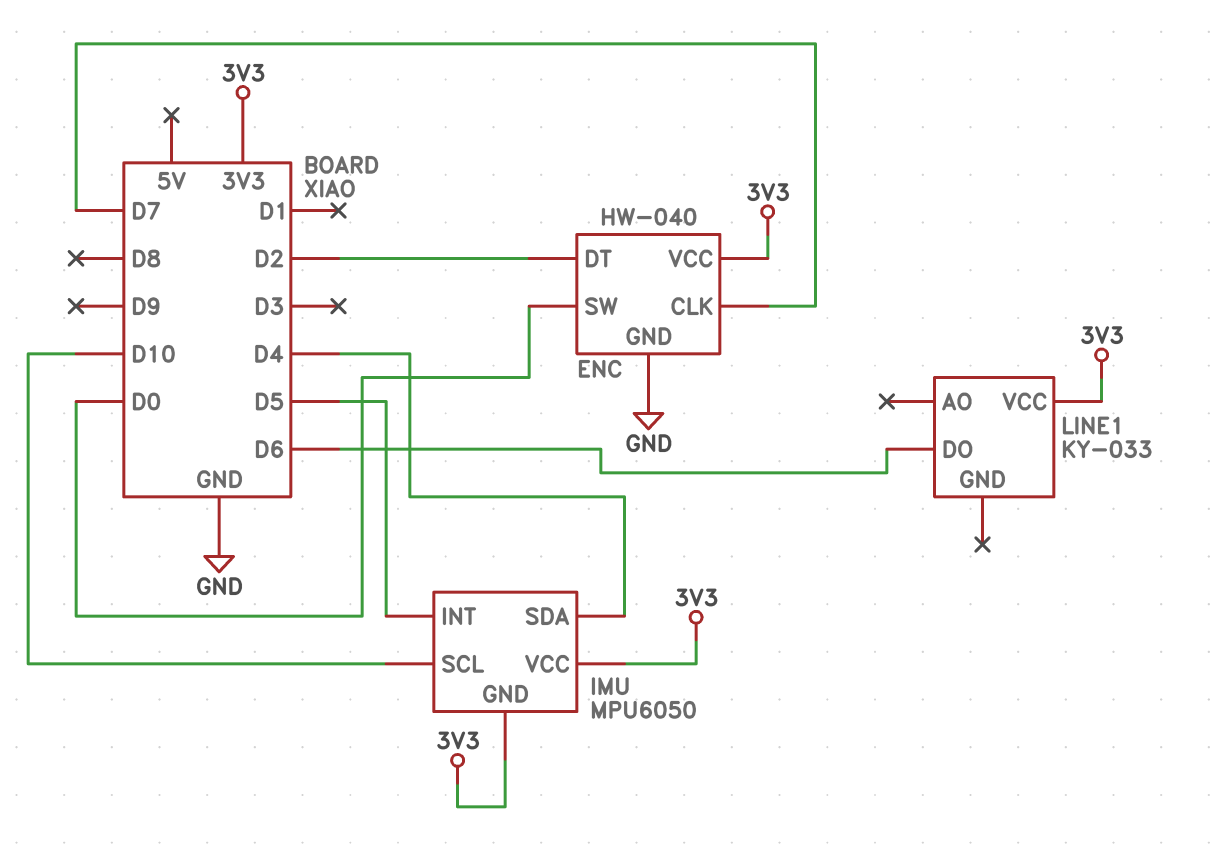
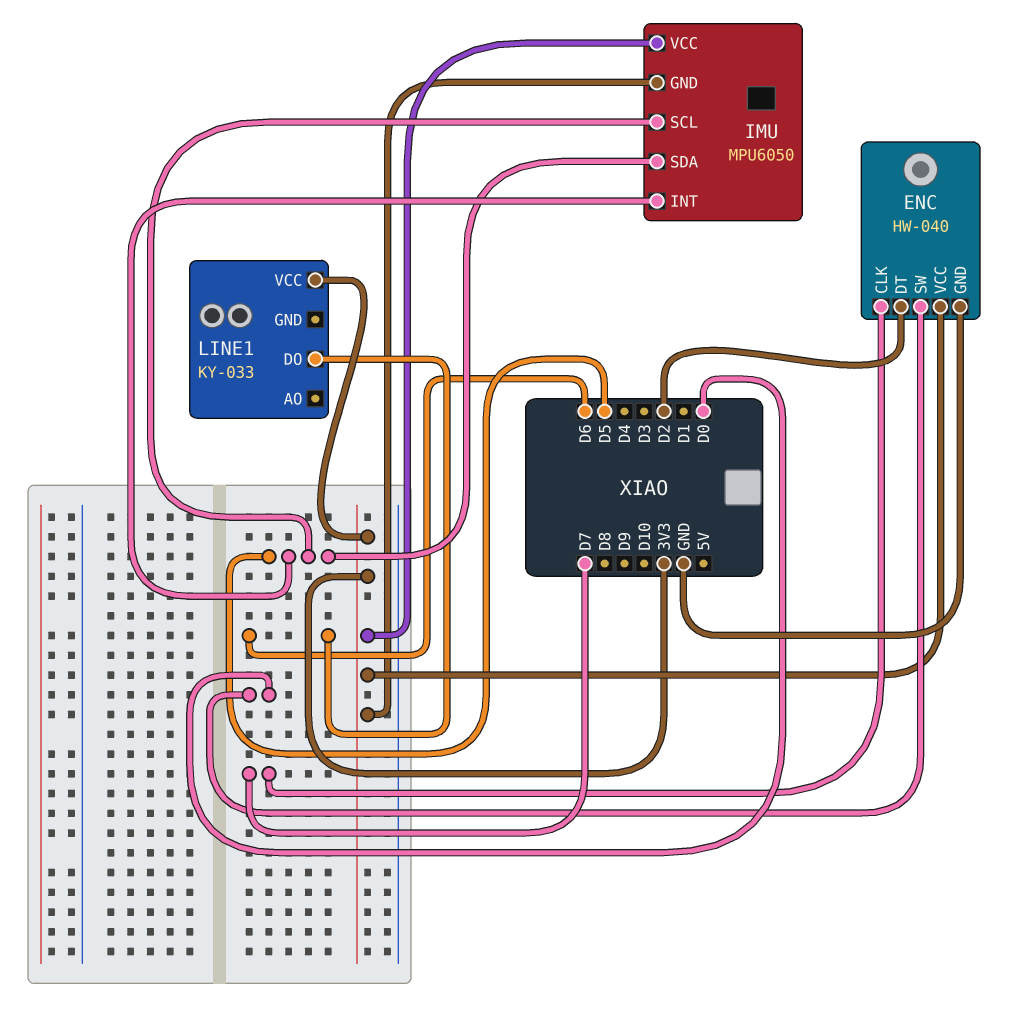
IMU pin SCL: D10 -> D5
IMU pin SDA: D4 -> D5

